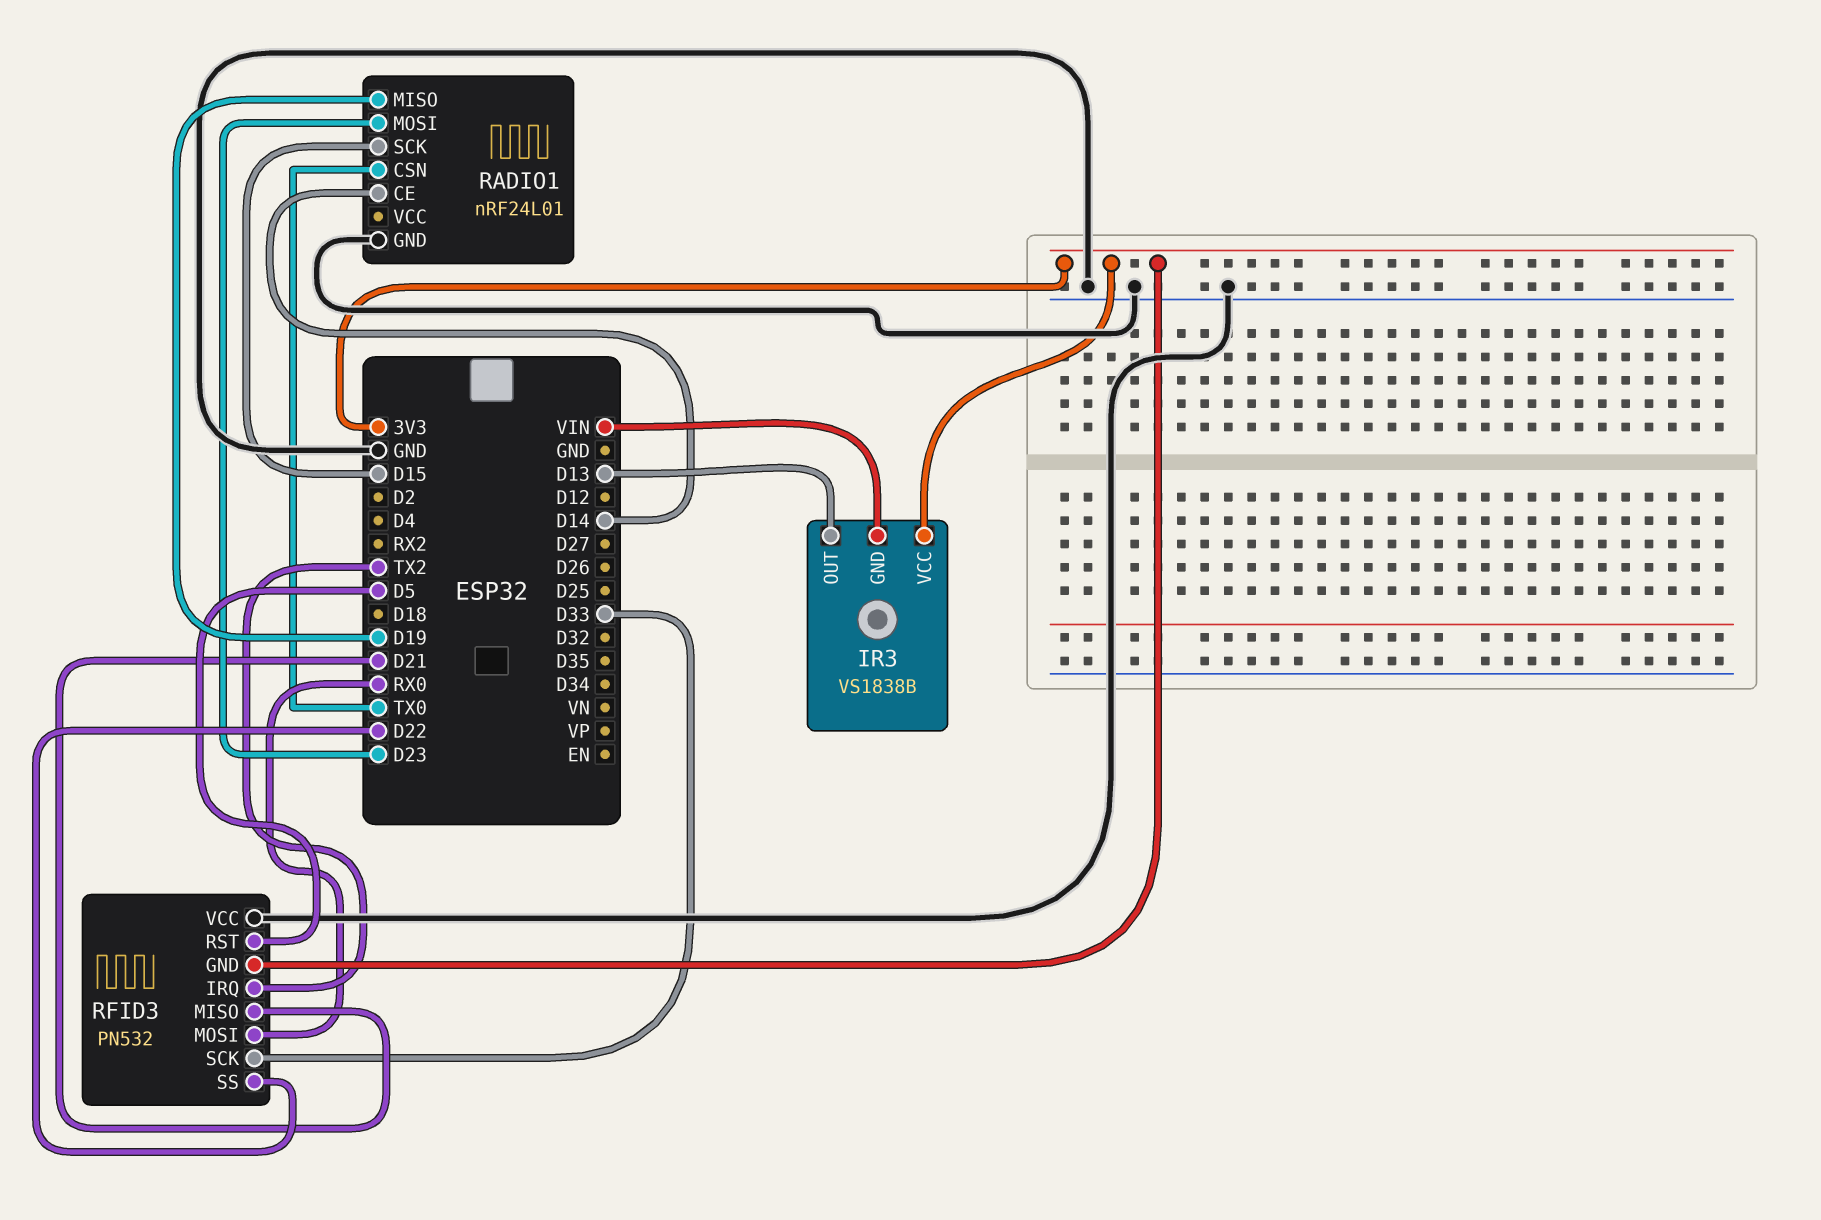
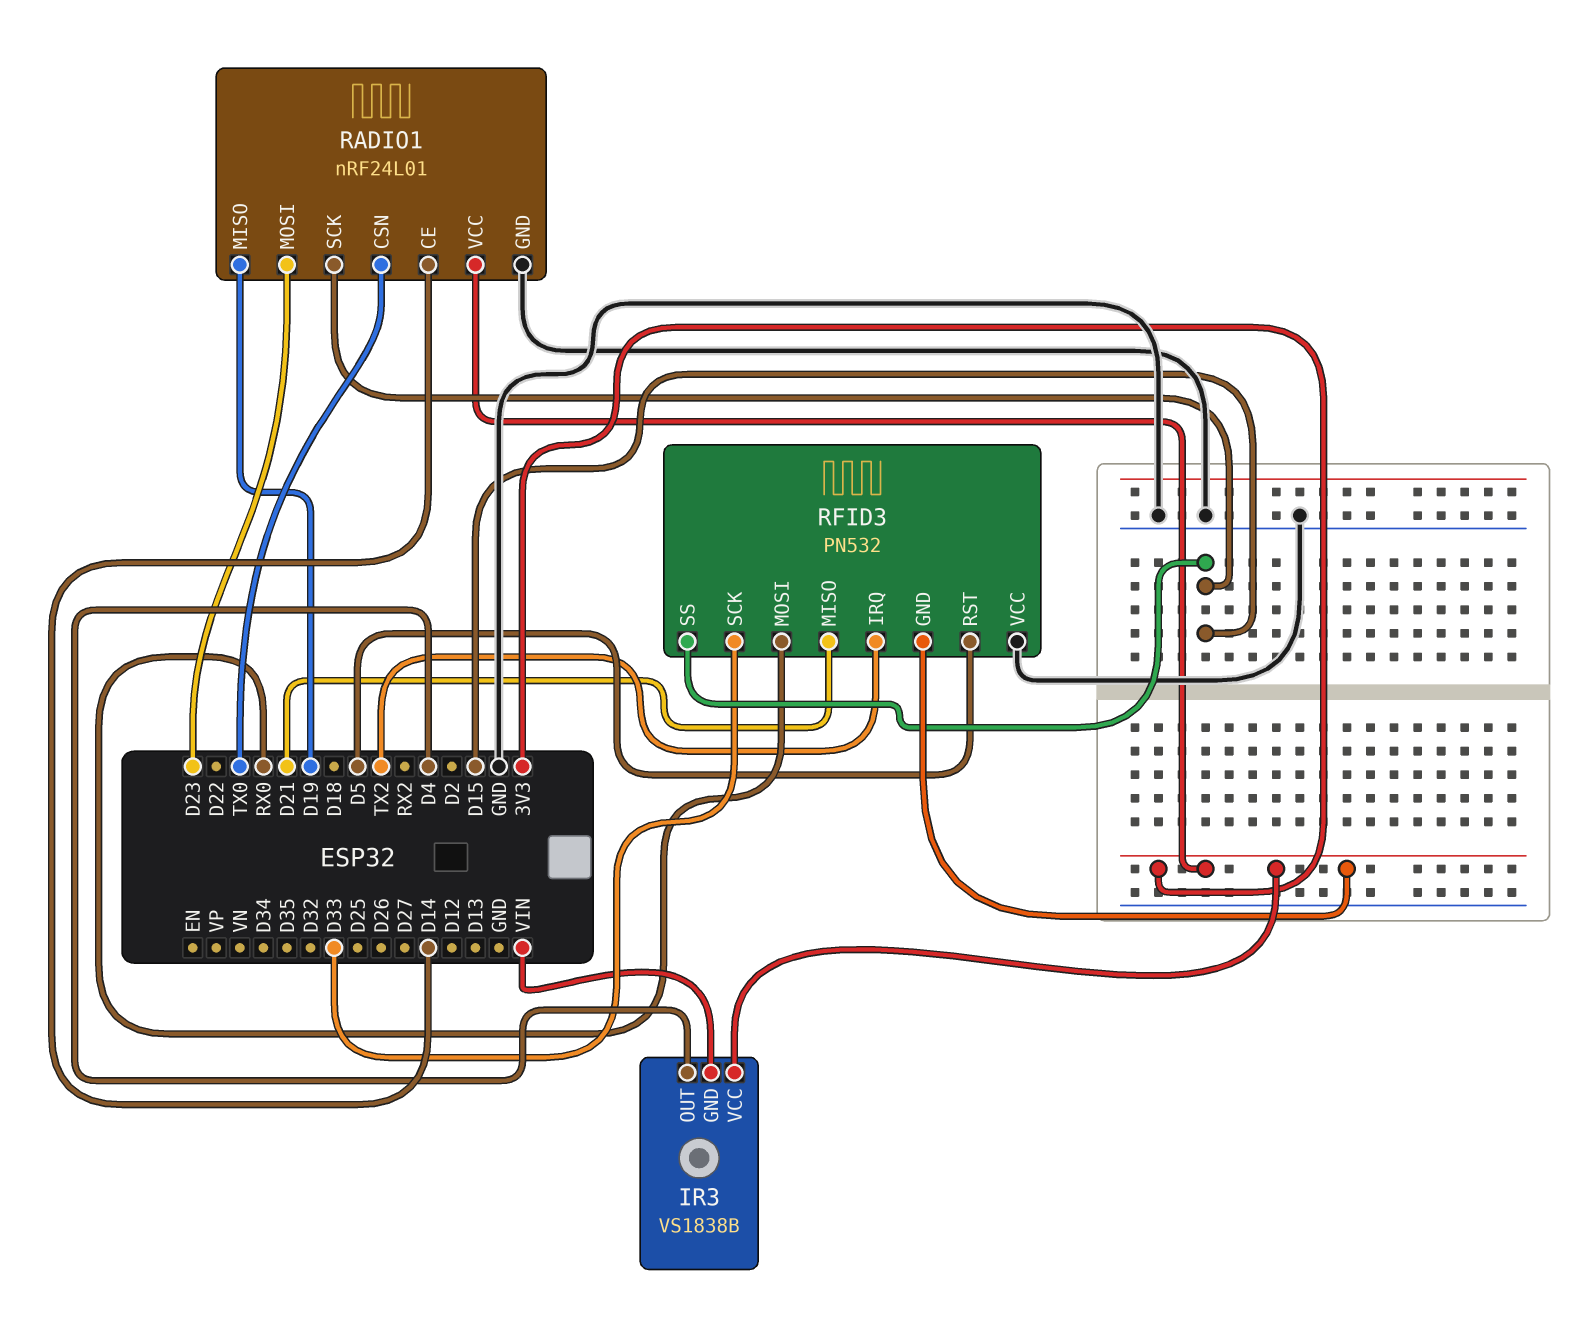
IR3 pin OUT: D13 -> D4
RADIO1 pin VCC: none -> 3V3
RFID3 pin SS: D22 -> D15

